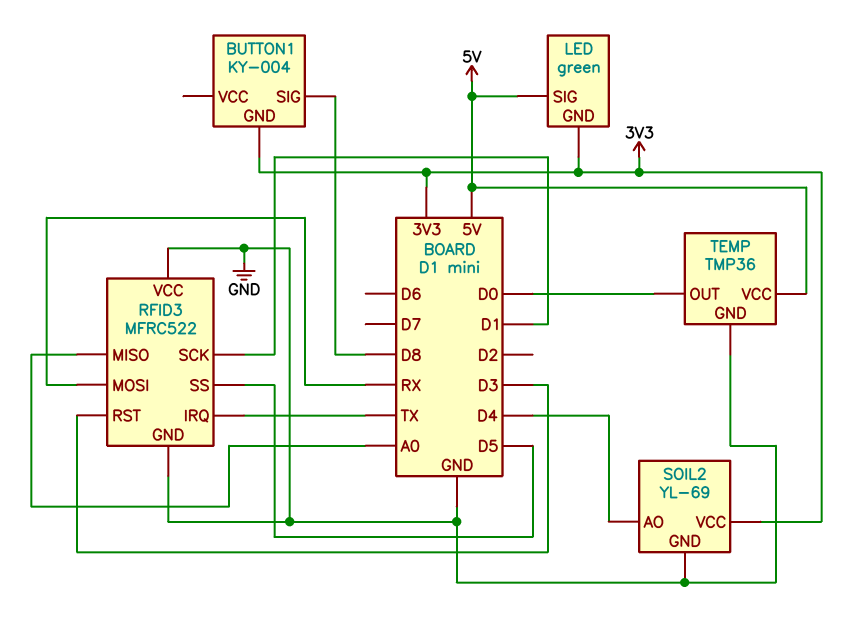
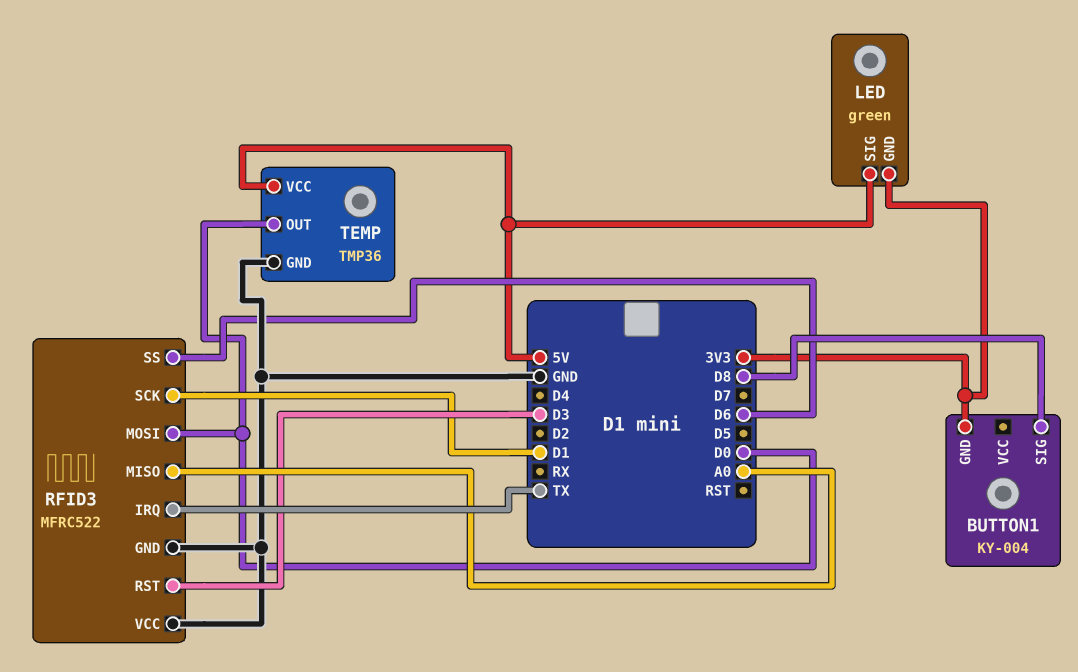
RFID3 pin MOSI: RX -> D0
RFID3 pin SS: D5 -> D6
SOIL2: YL-69 -> none
SOIL2 pin AO: D4 -> none
SOIL2 pin GND: GND -> none
SOIL2 pin VCC: 3V3 -> none

